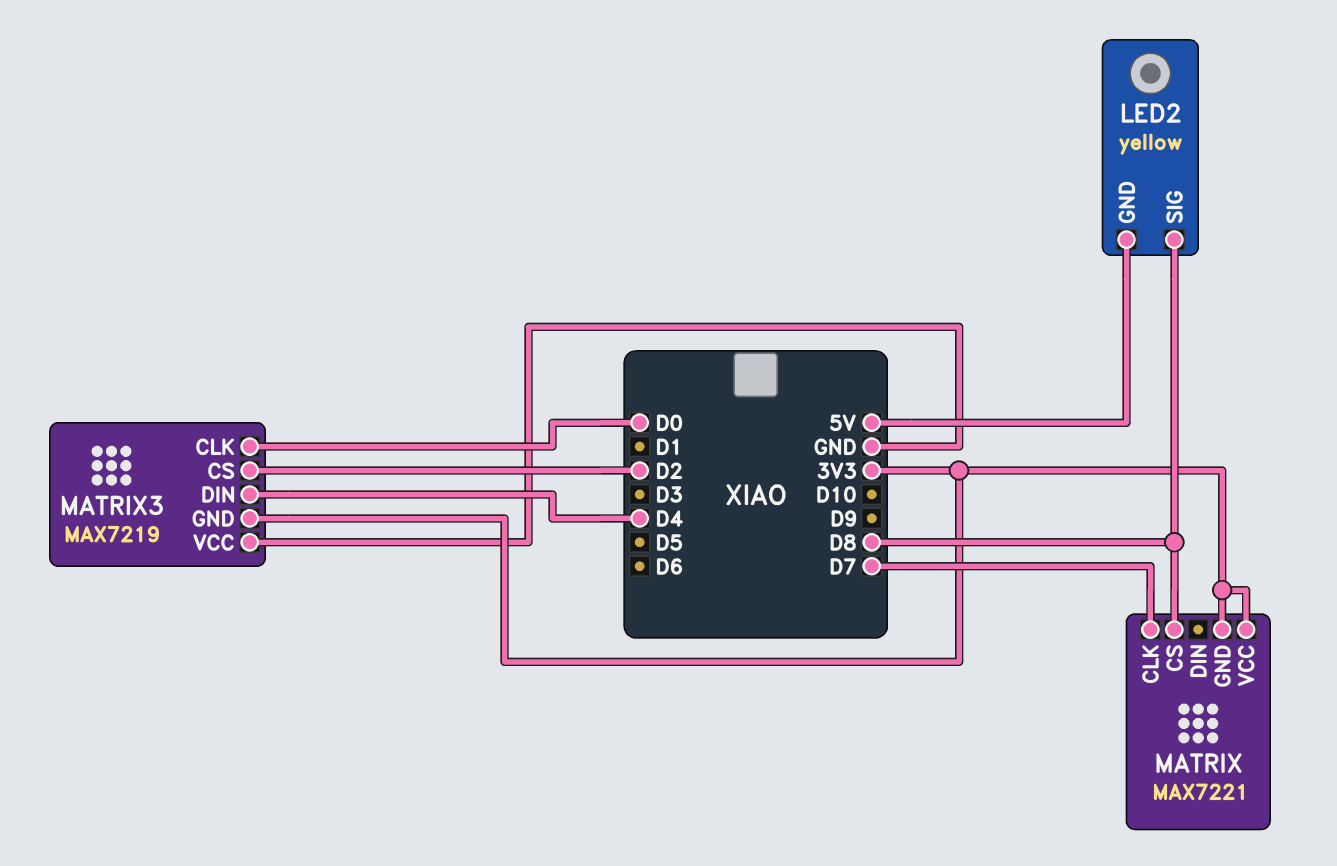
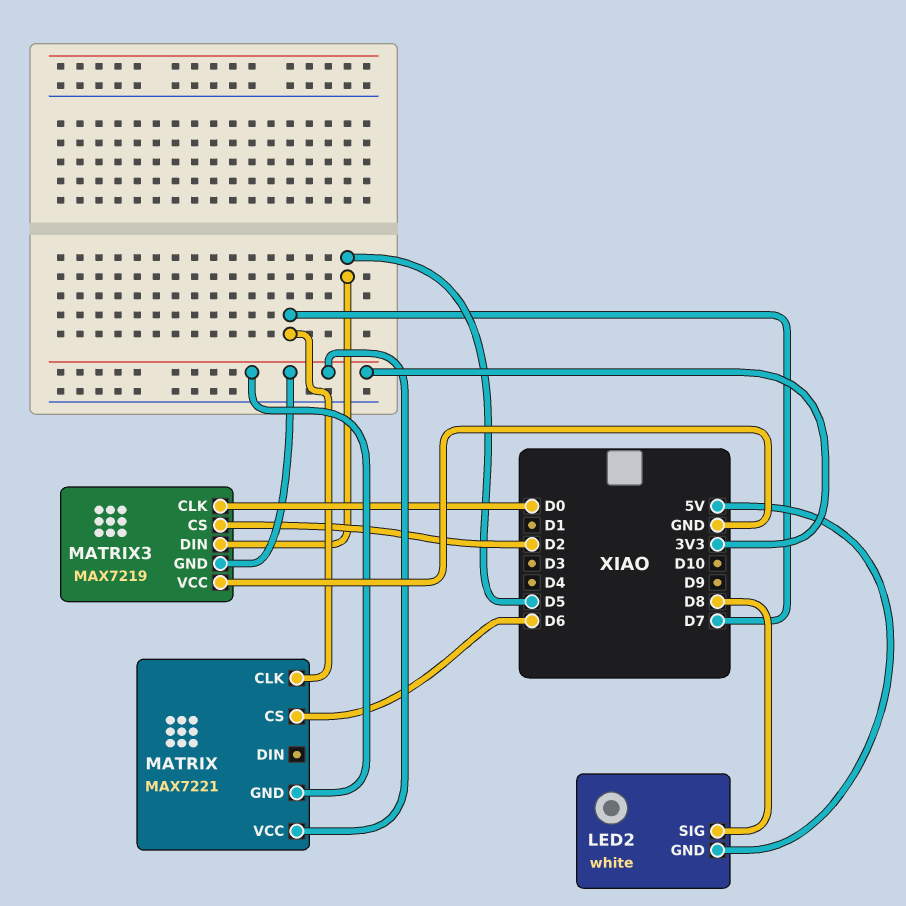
LED2: yellow -> white
MATRIX pin CS: D8 -> D6
MATRIX3 pin DIN: D4 -> D5

